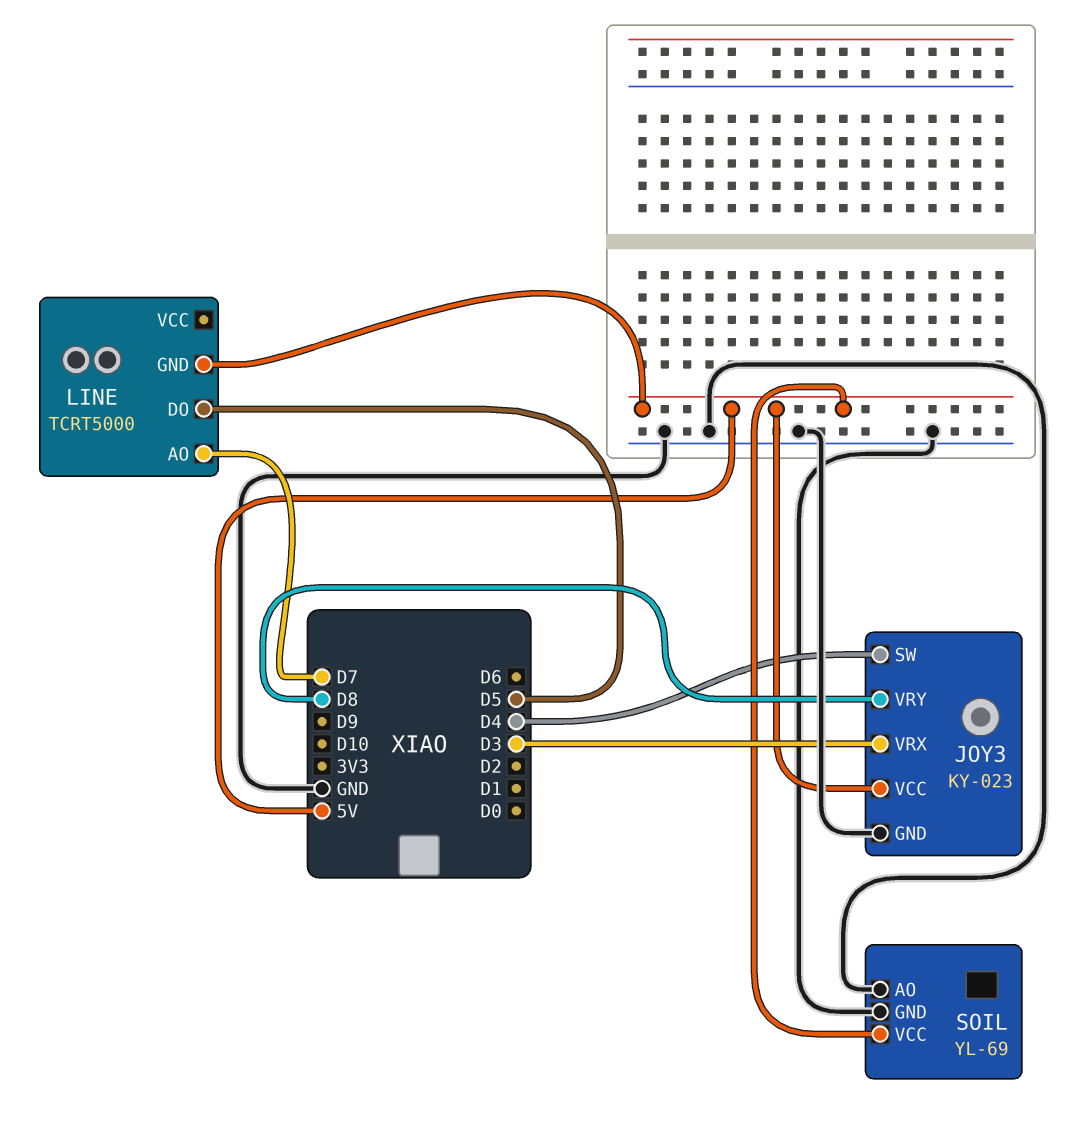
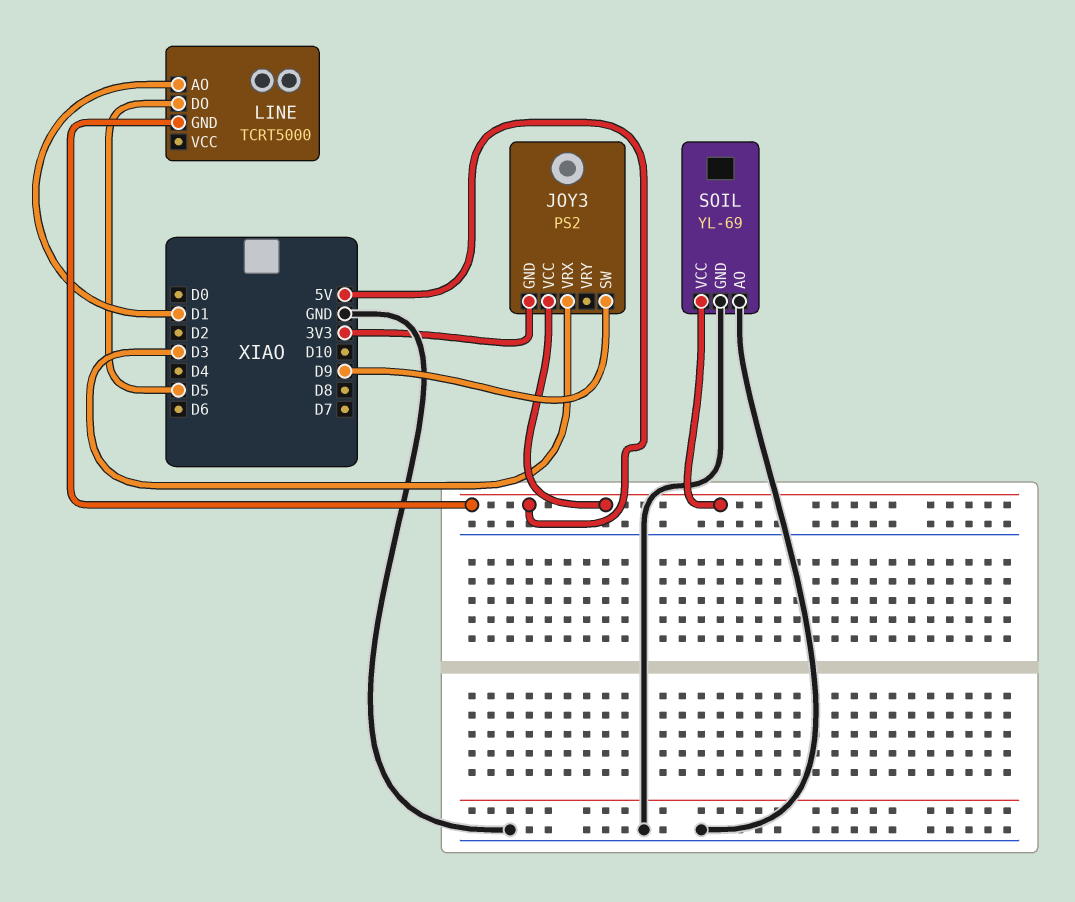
JOY3: KY-023 -> PS2
JOY3 pin GND: GND -> 3V3
JOY3 pin SW: D4 -> D9
JOY3 pin VRY: D8 -> none
LINE pin AO: D7 -> D1

